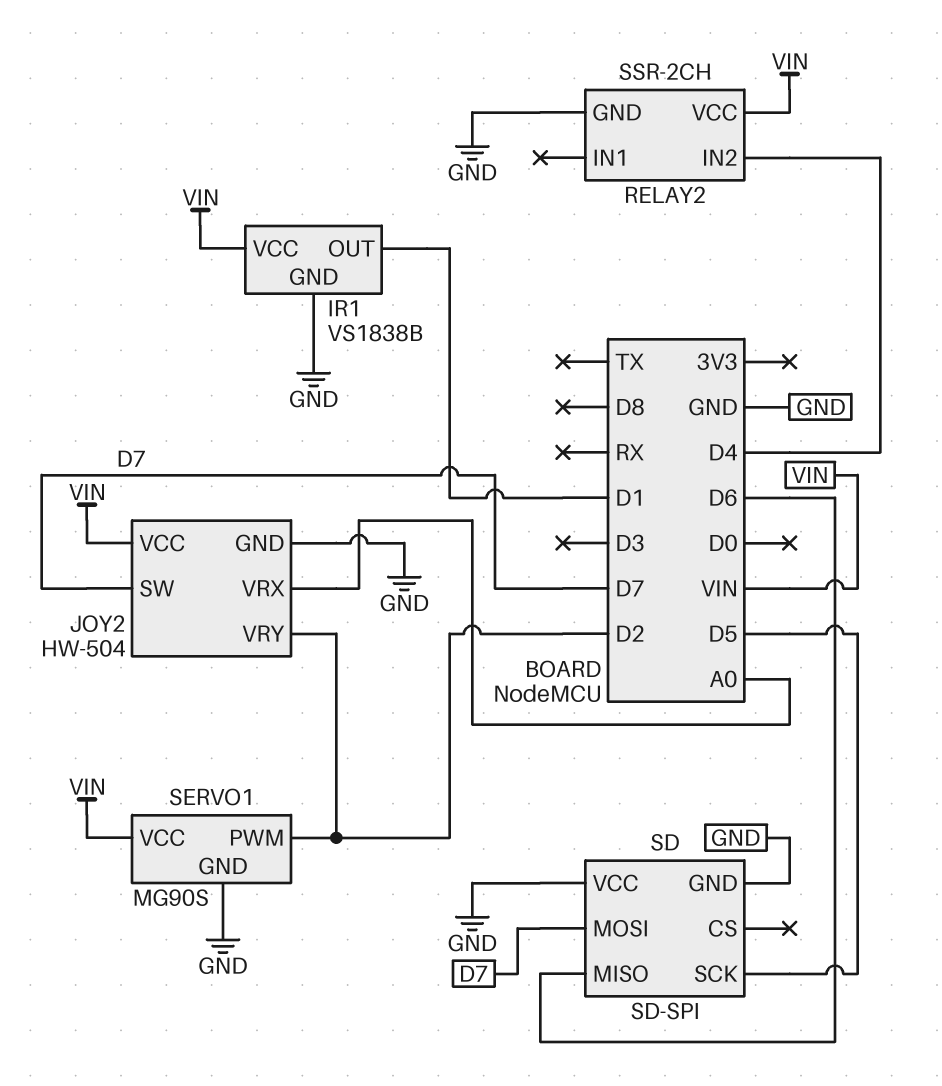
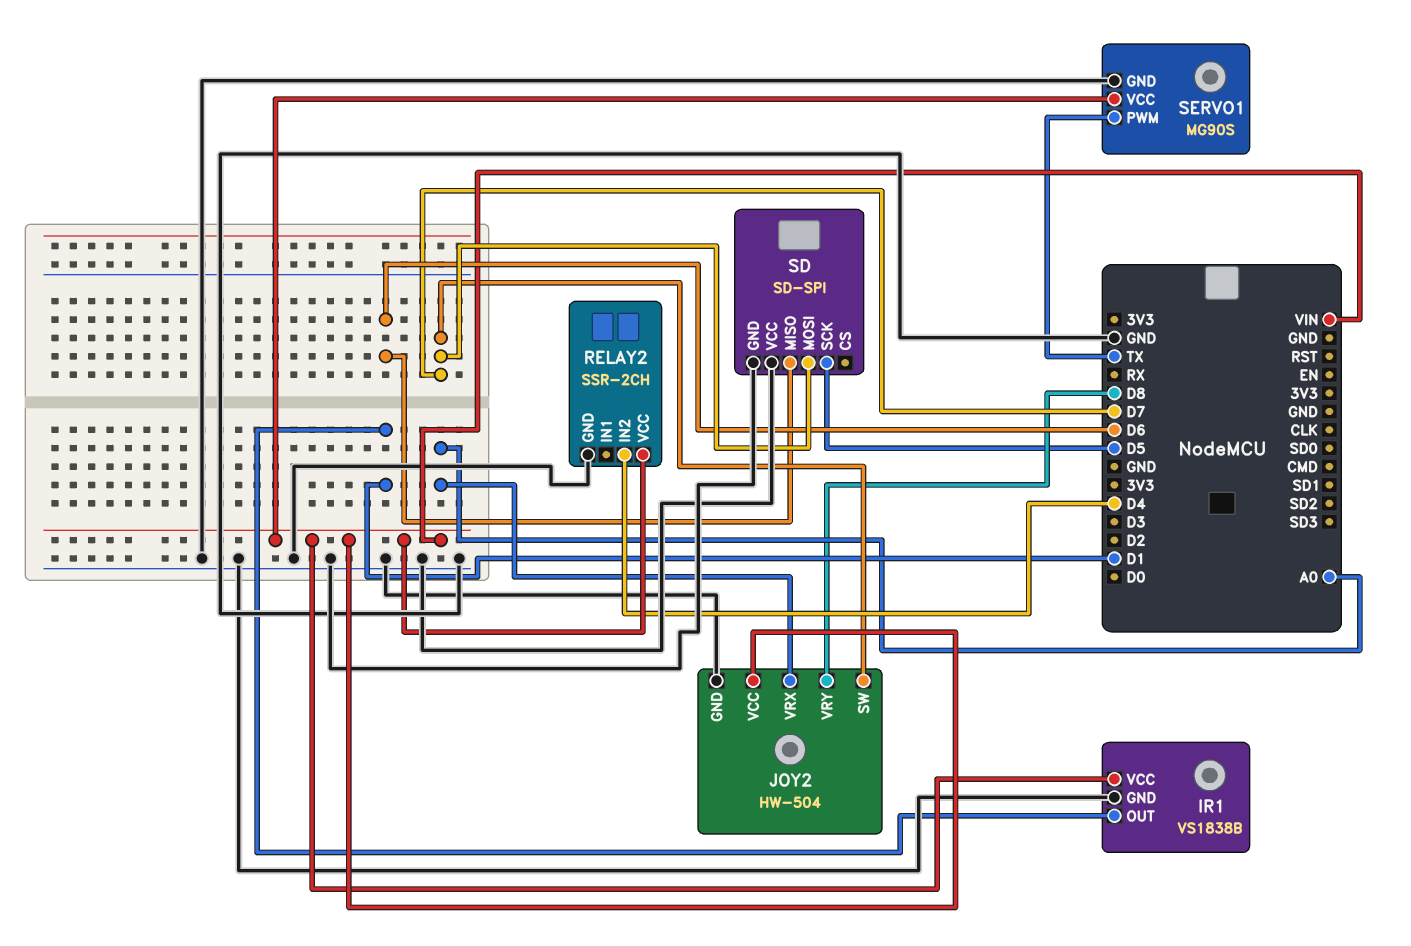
JOY2 pin VRY: D2 -> D8
SERVO1 pin PWM: D2 -> TX

